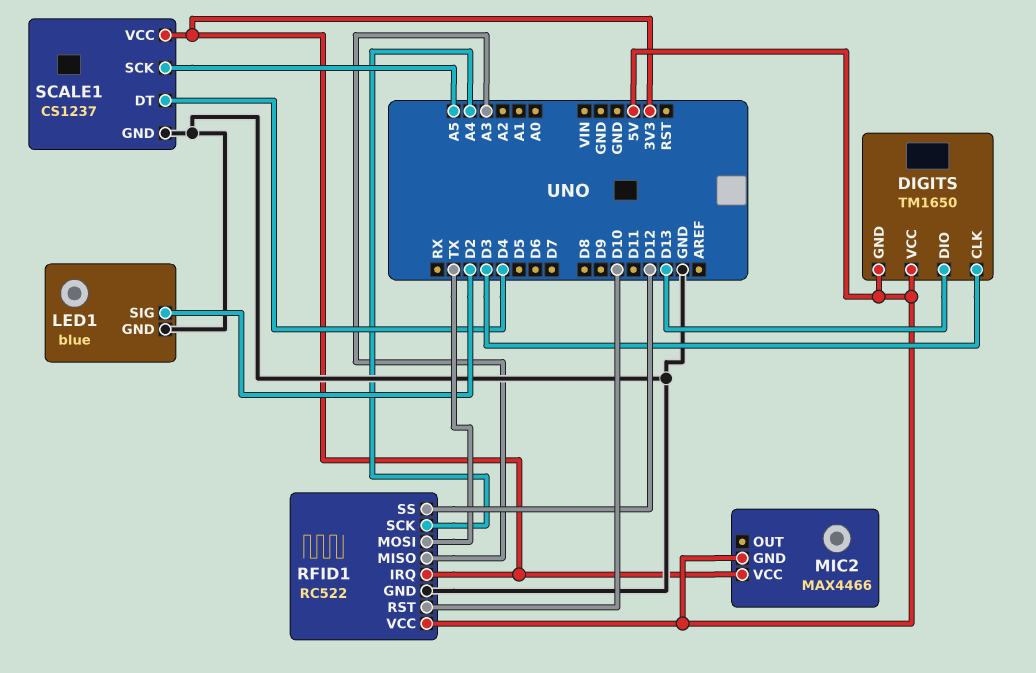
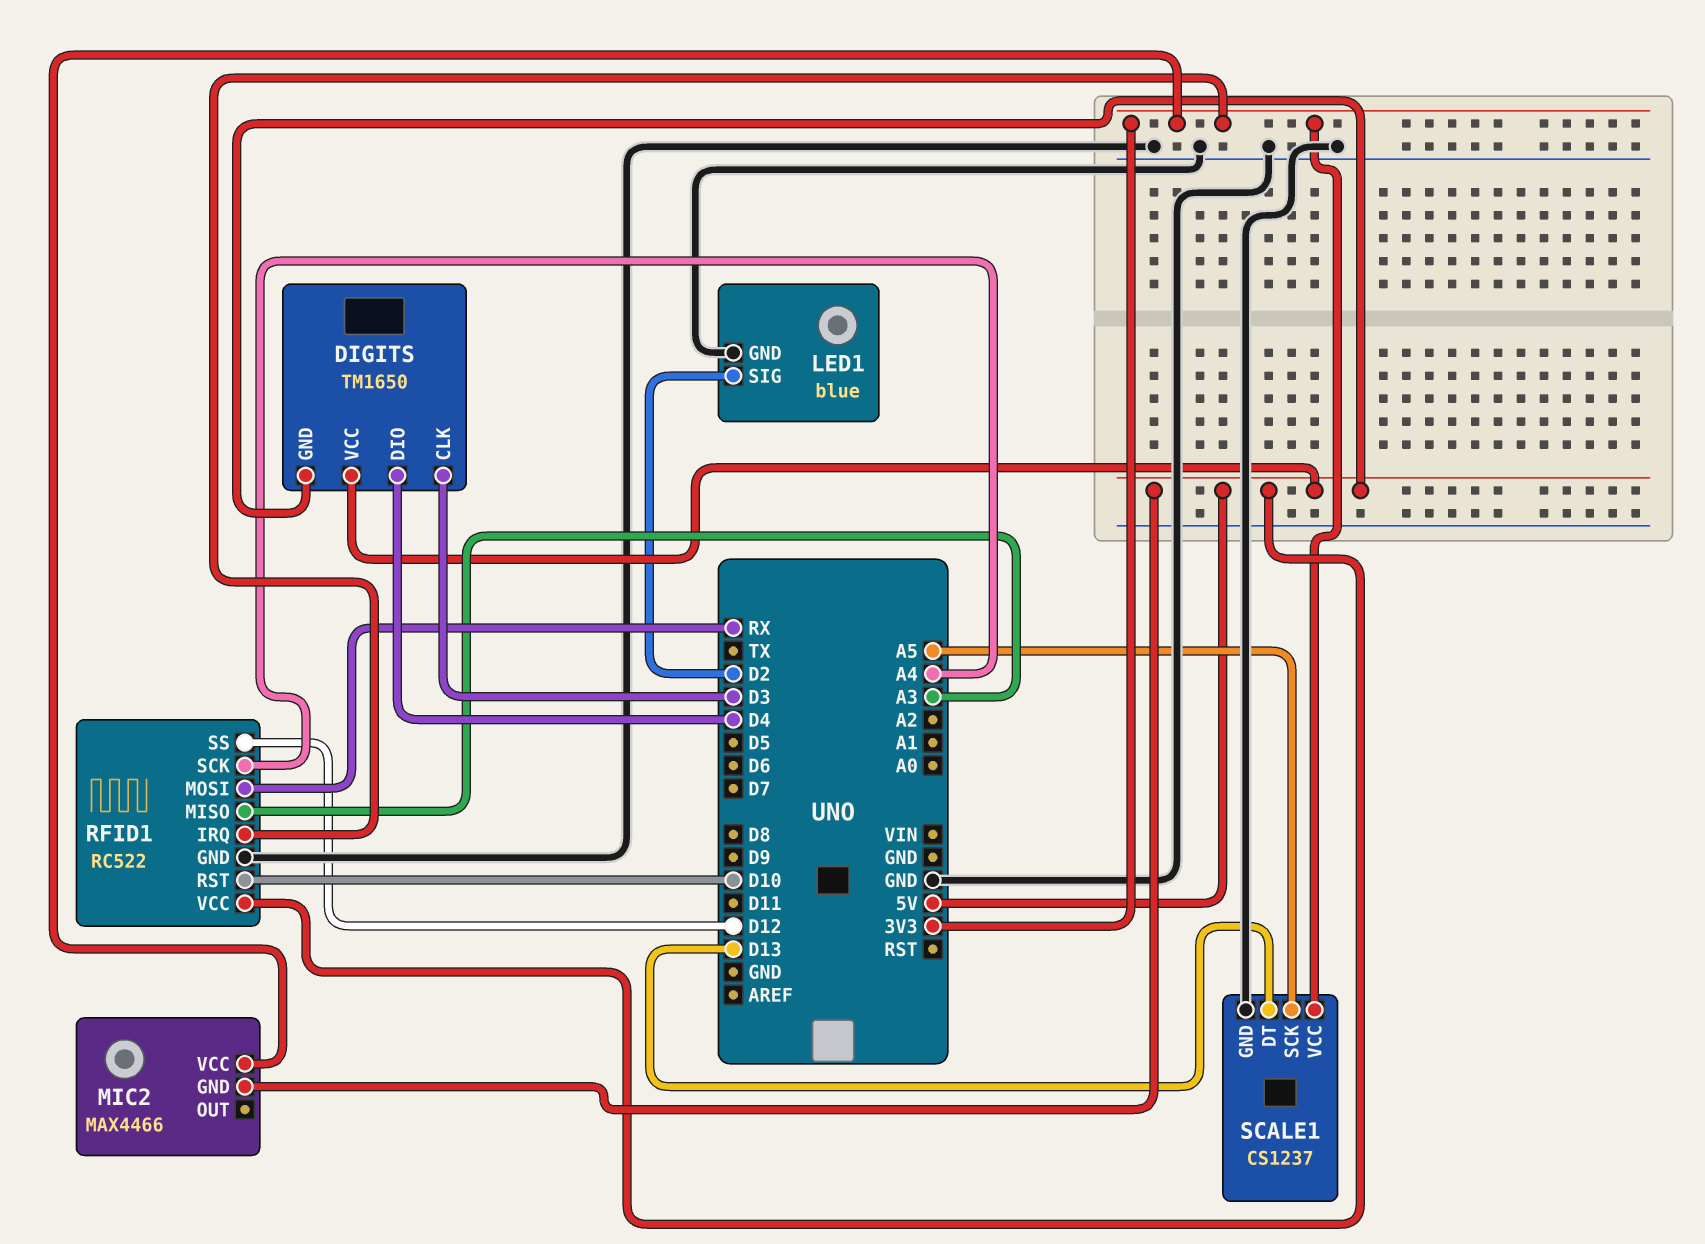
DIGITS pin DIO: D13 -> D4
RFID1 pin MOSI: TX -> RX
SCALE1 pin DT: D4 -> D13

